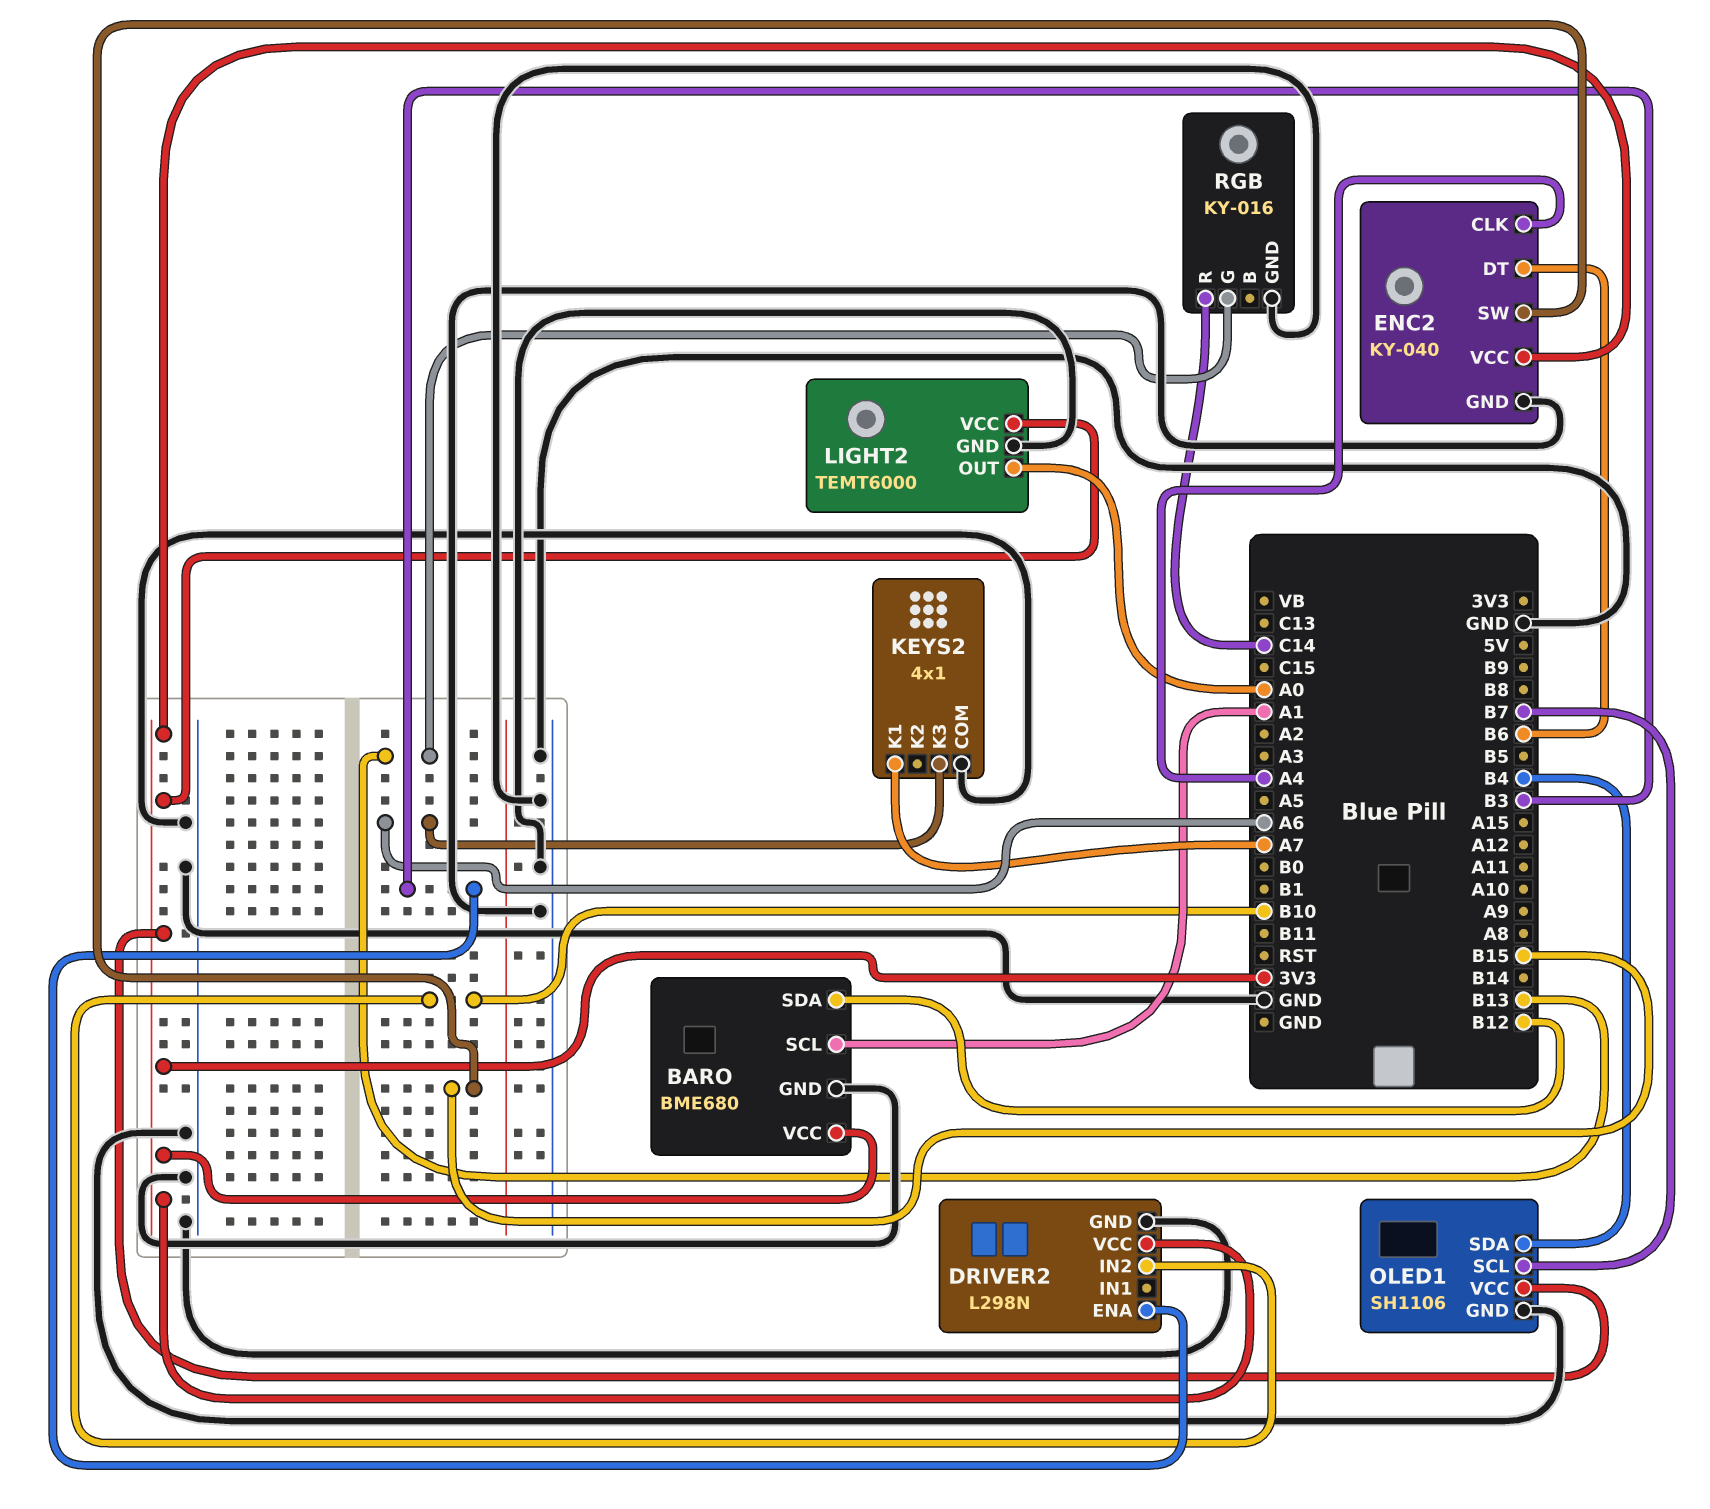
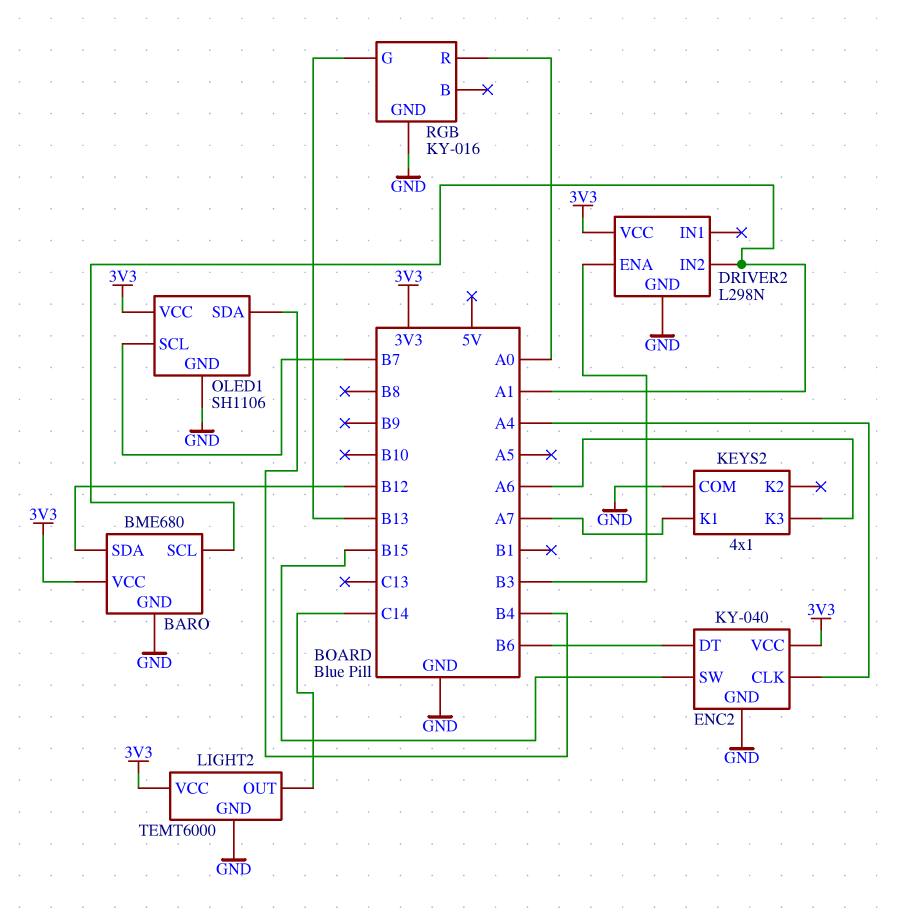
DRIVER2 pin IN2: B10 -> A1
LIGHT2 pin OUT: A0 -> C14
RGB pin R: C14 -> A0

